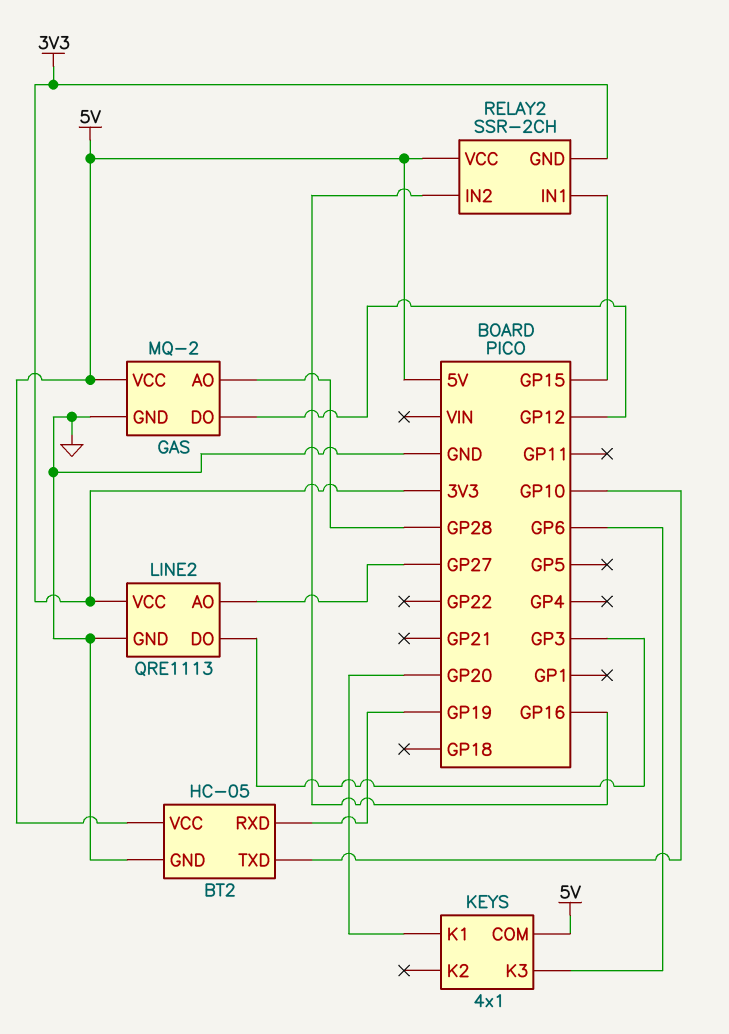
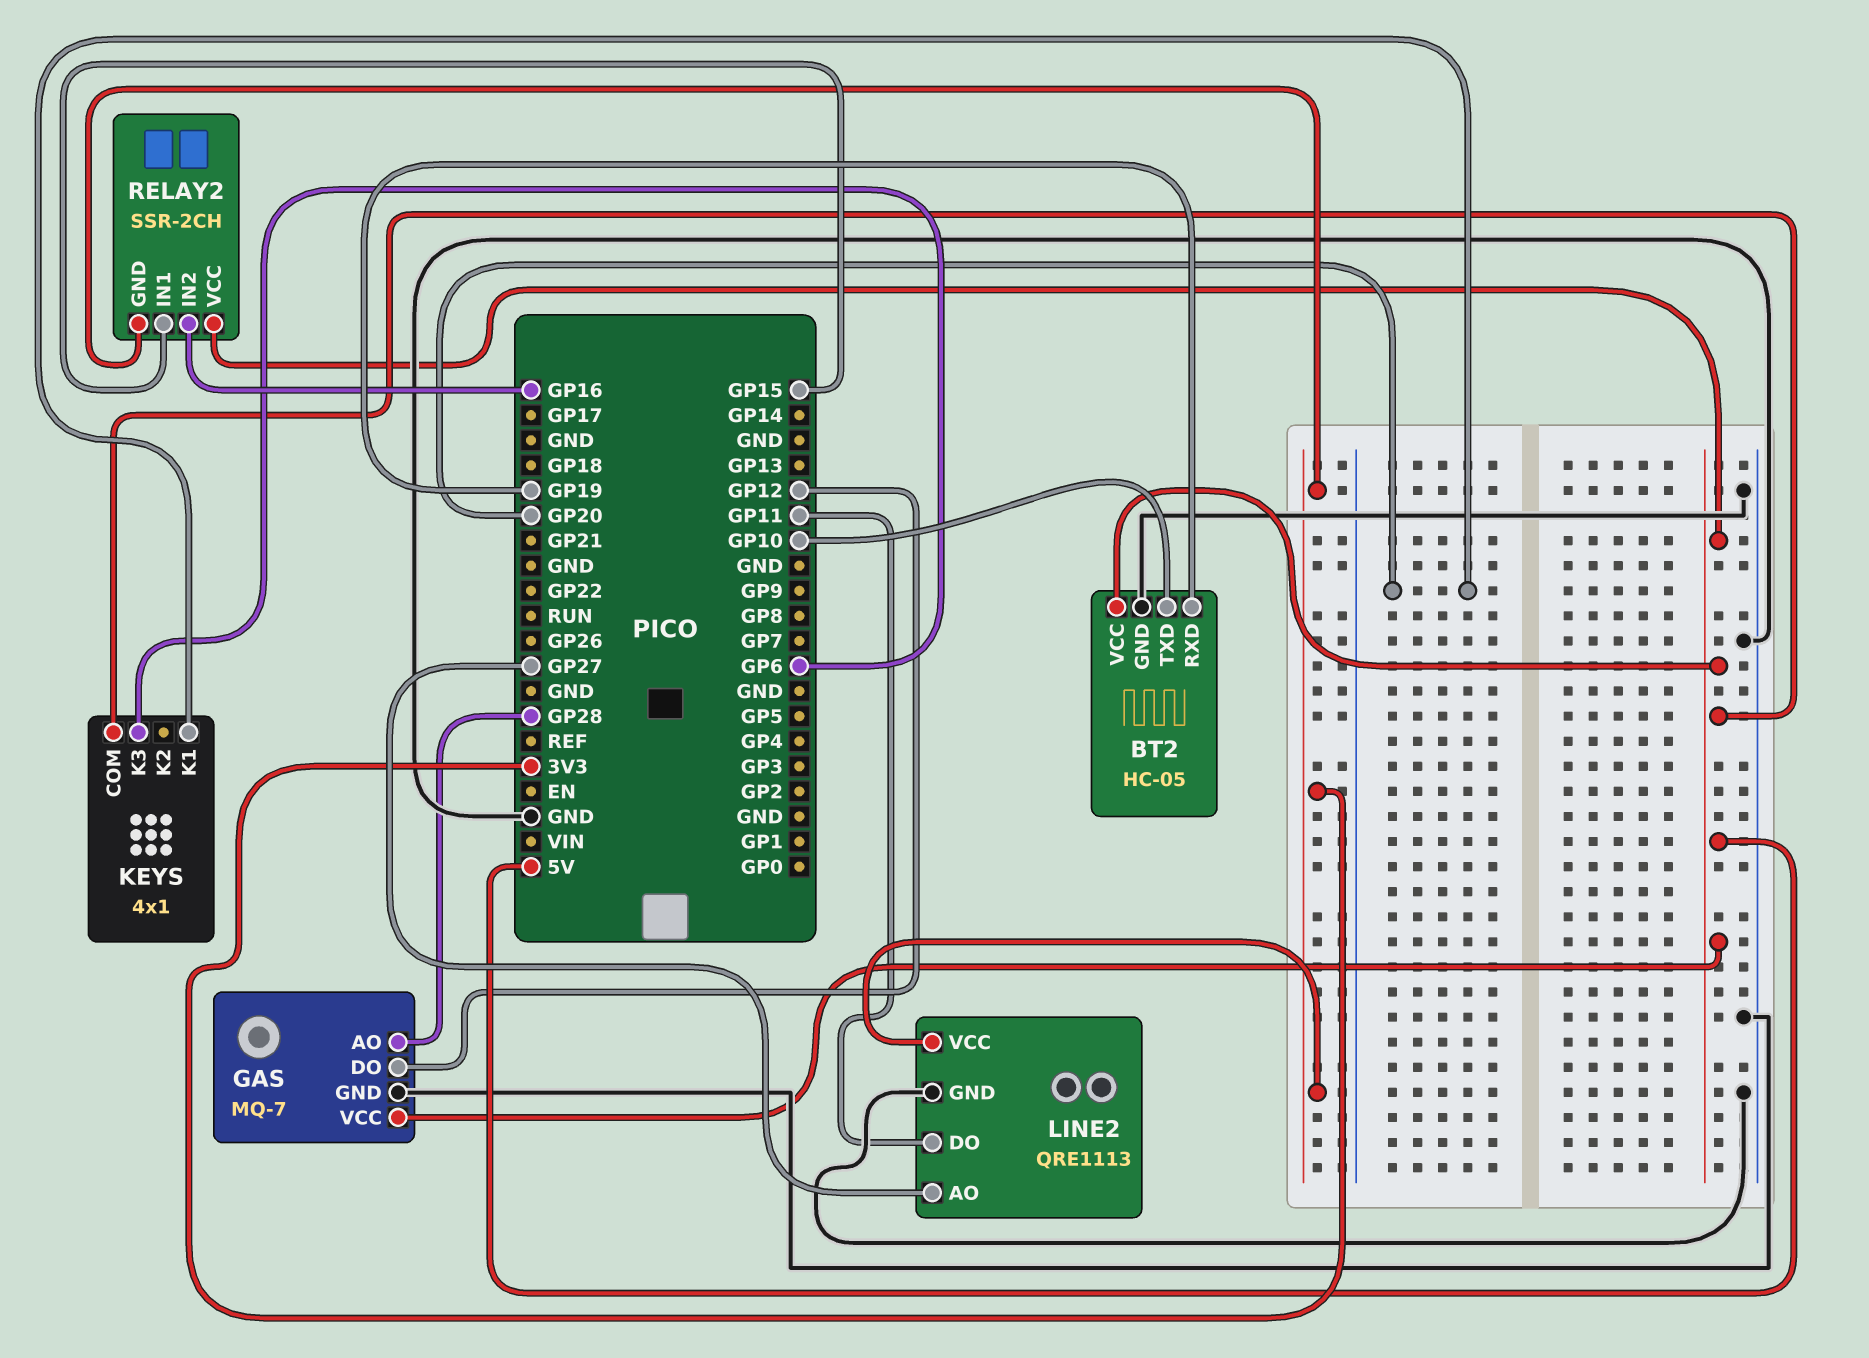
GAS: MQ-2 -> MQ-7
LINE2 pin DO: GP3 -> GP11

